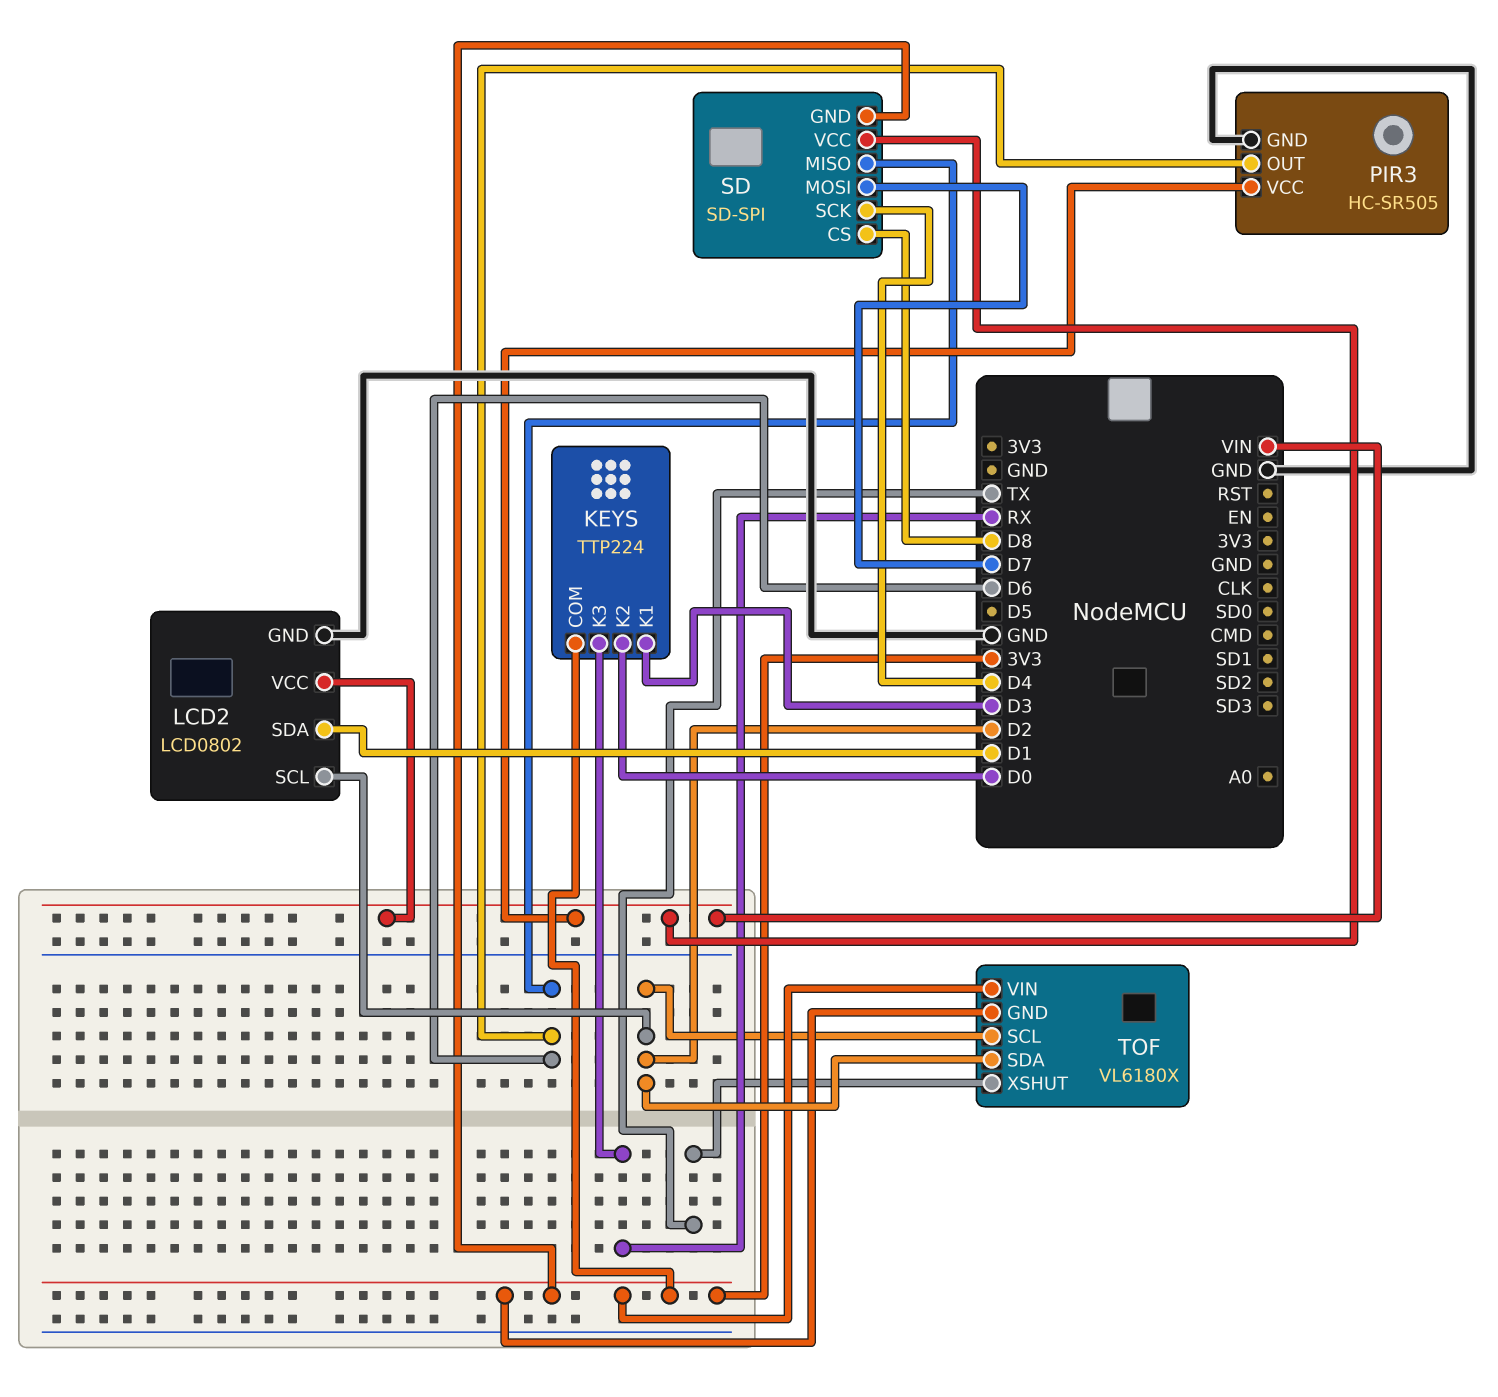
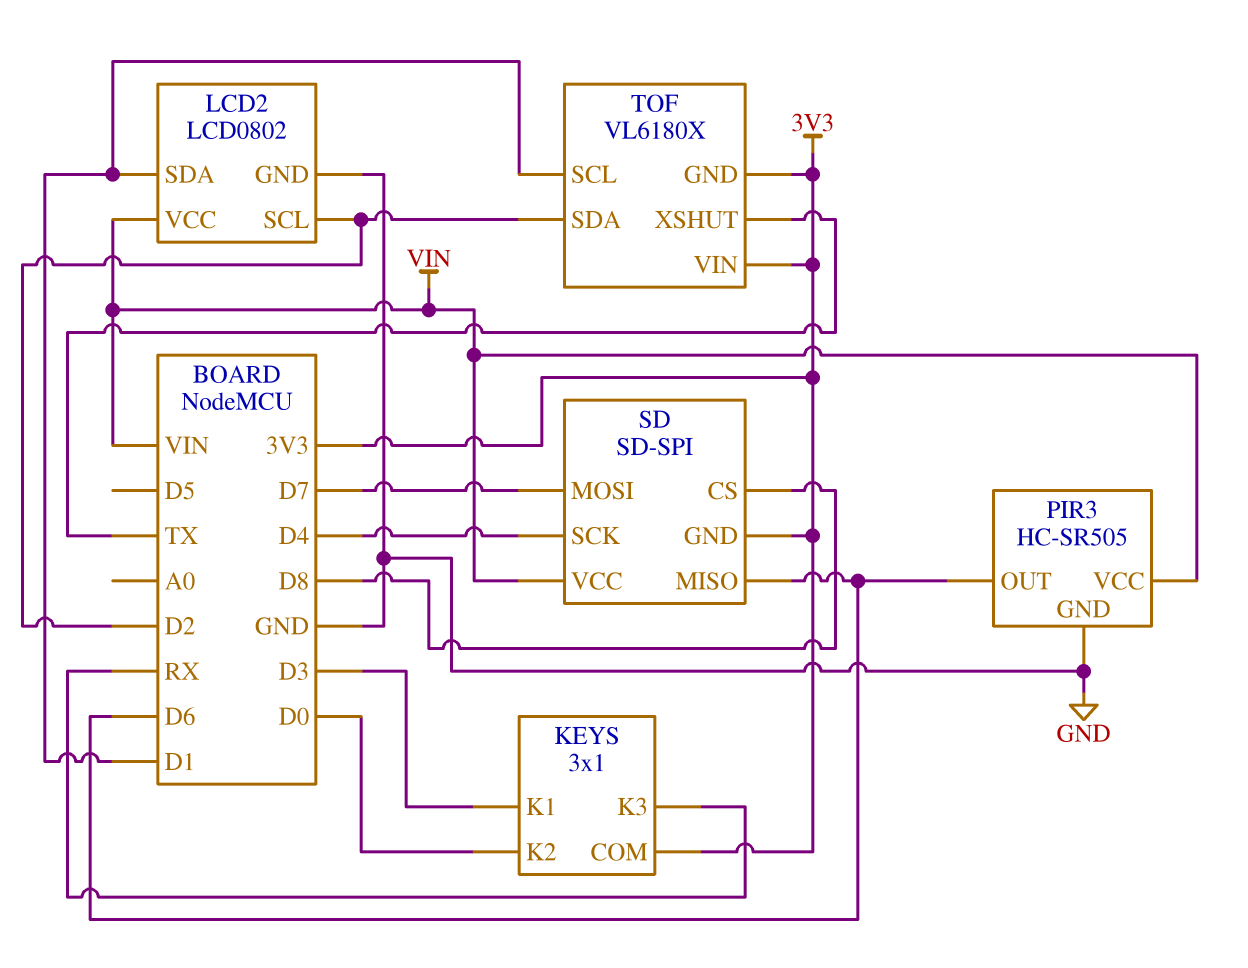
KEYS: TTP224 -> 3x1
TOF pin SCL: D2 -> D1

